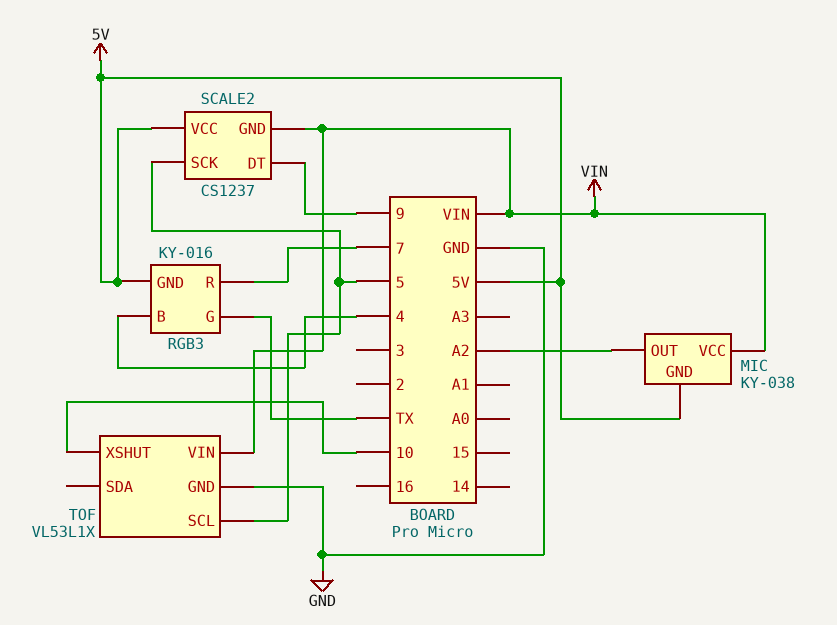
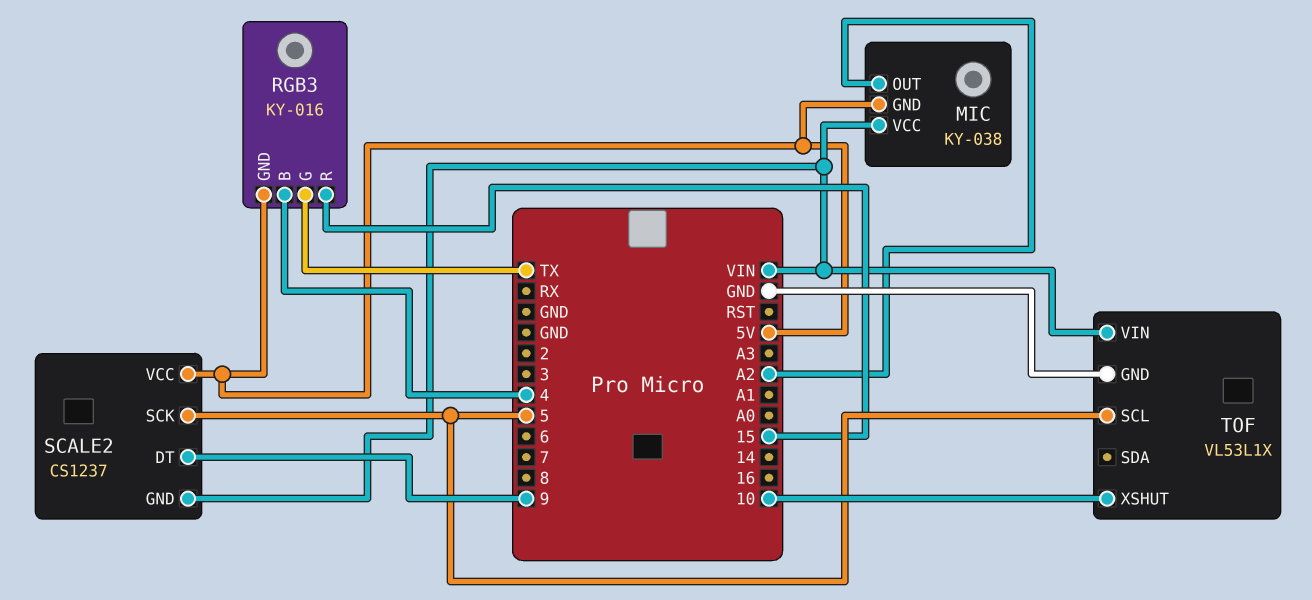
RGB3 pin R: 7 -> 15

